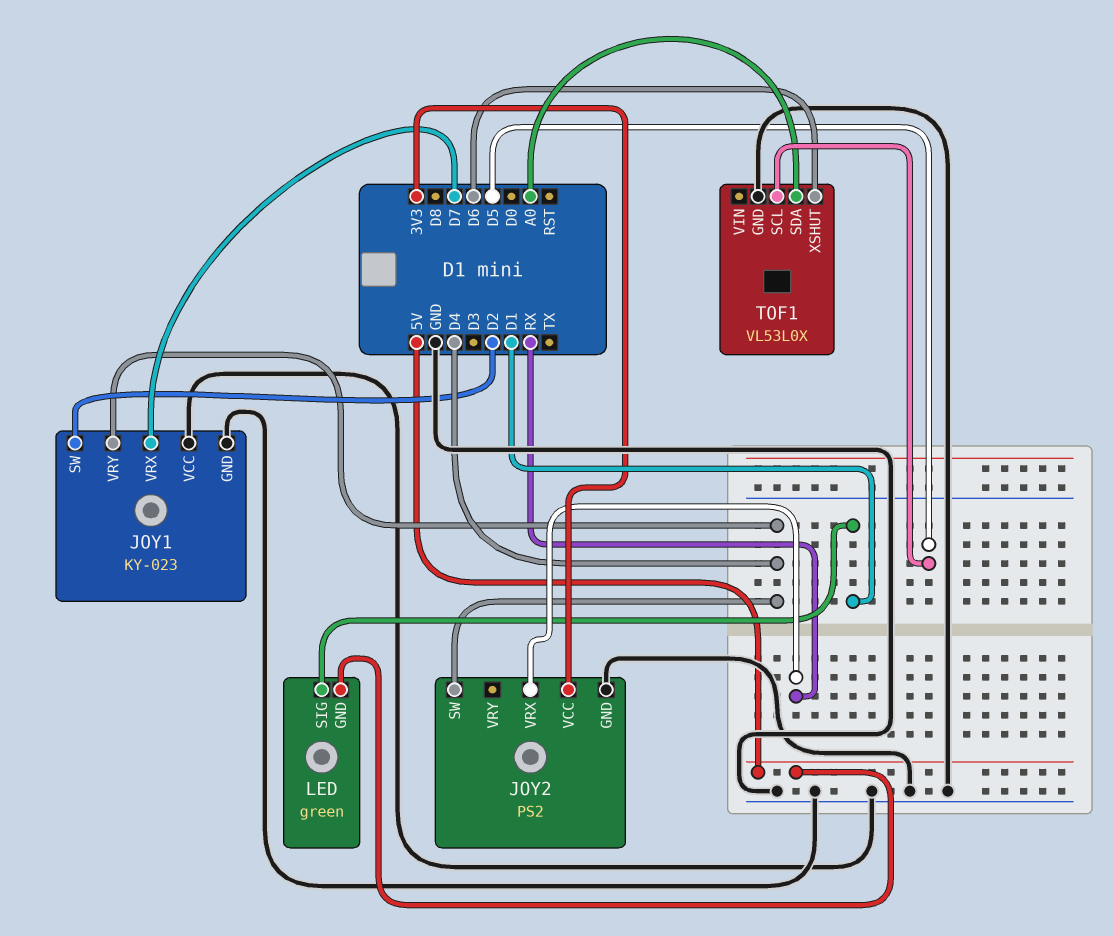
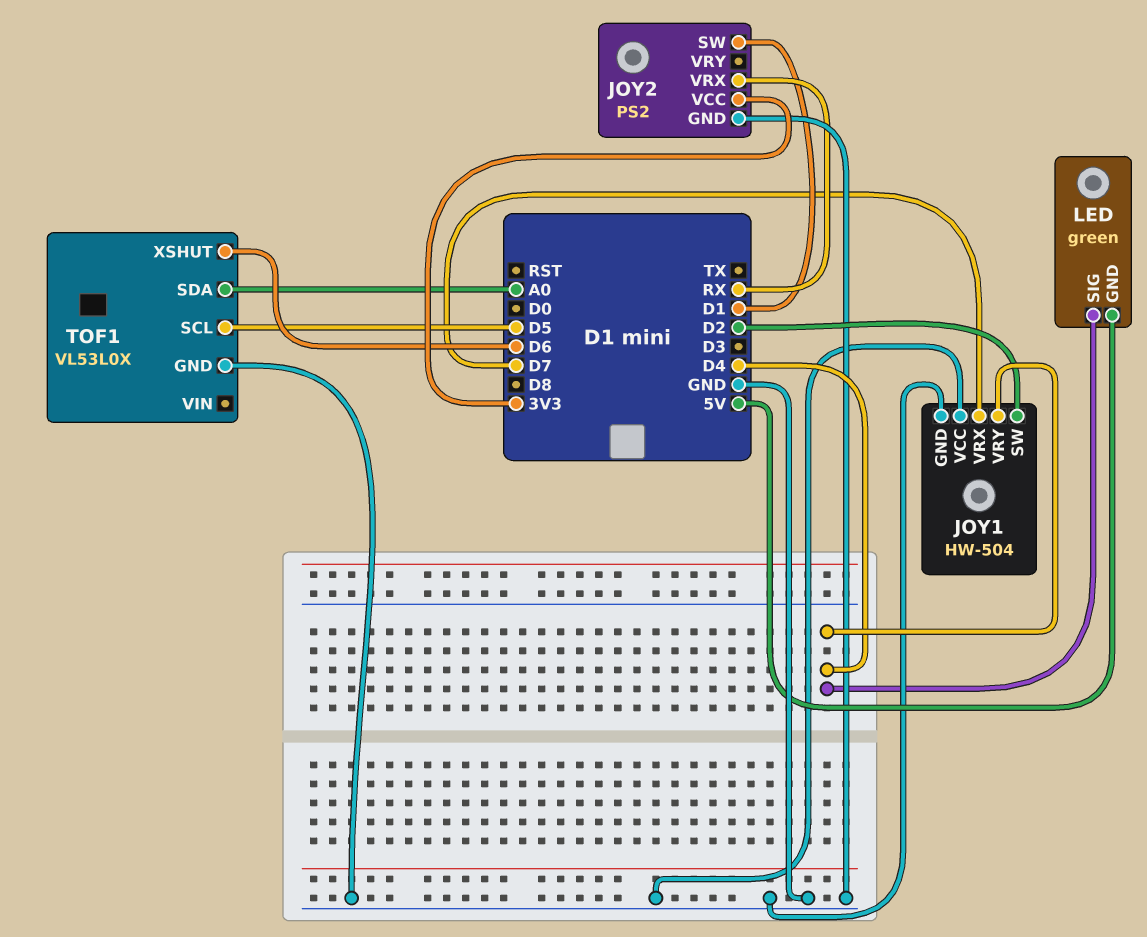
JOY1: KY-023 -> HW-504
JOY2 pin SW: D4 -> D1
LED pin SIG: D1 -> D4

